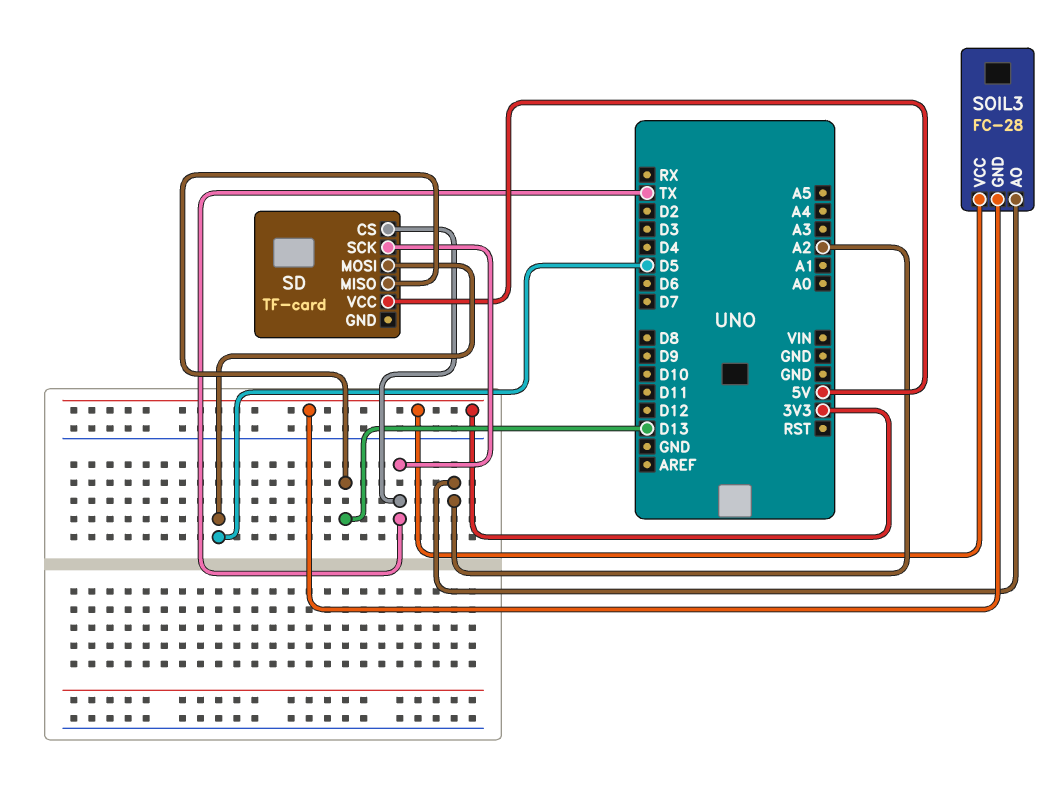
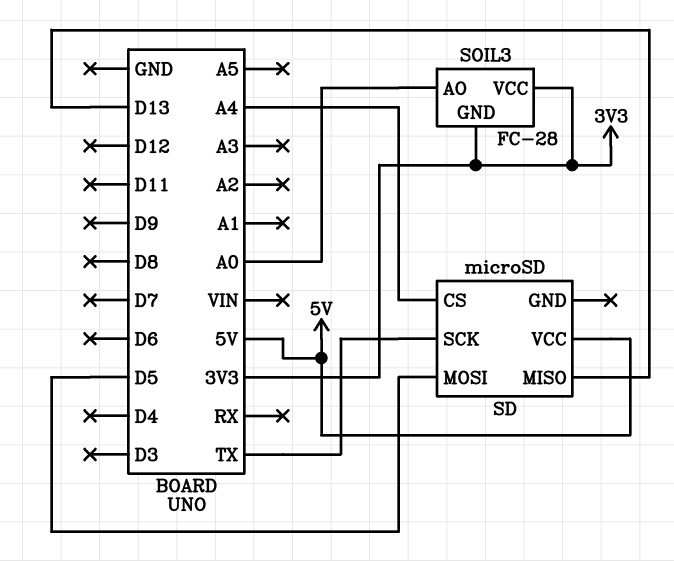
SD: TF-card -> microSD
SD pin CS: TX -> A4
SOIL3 pin AO: A2 -> A0

